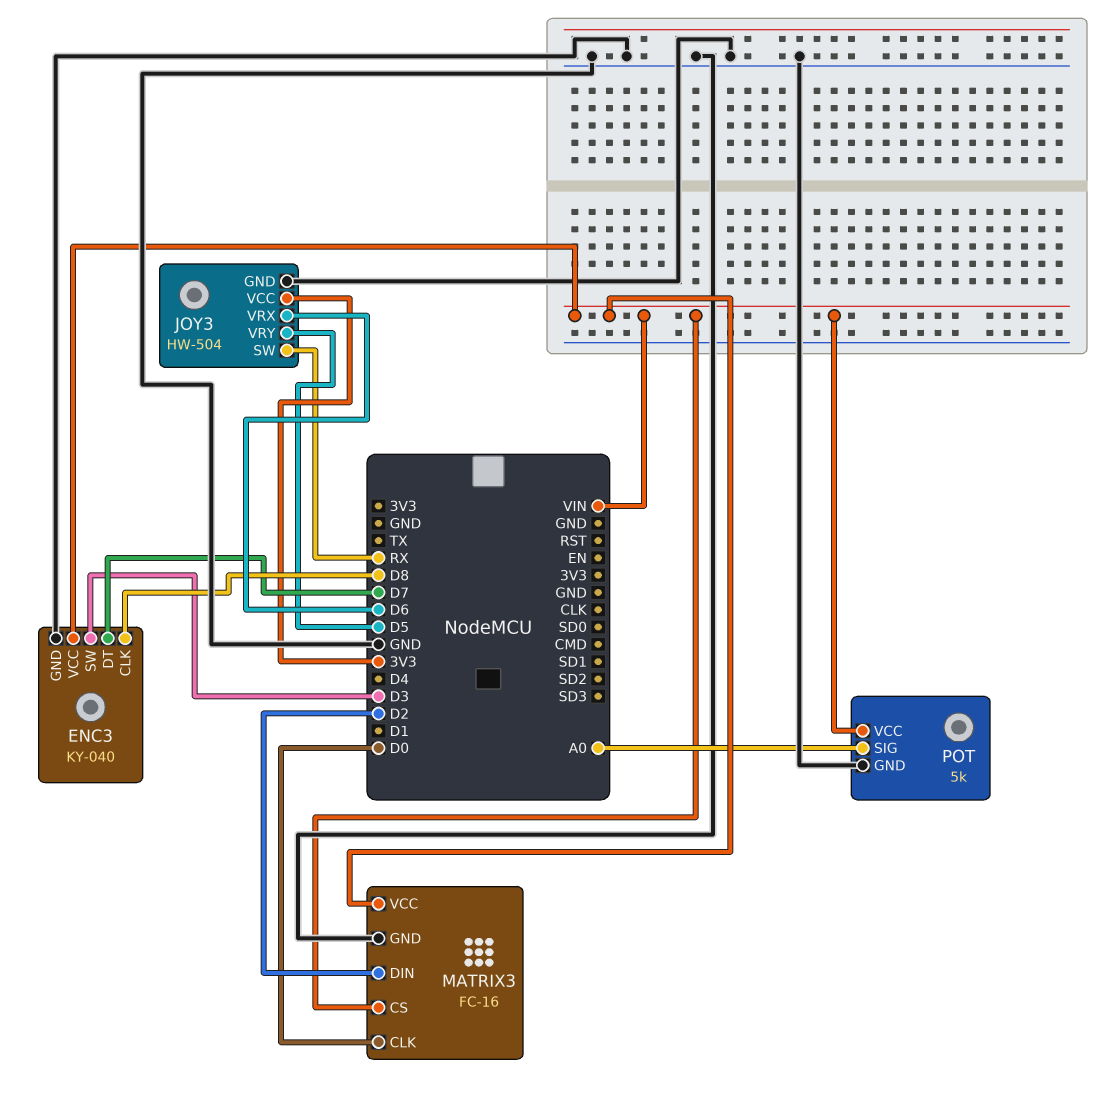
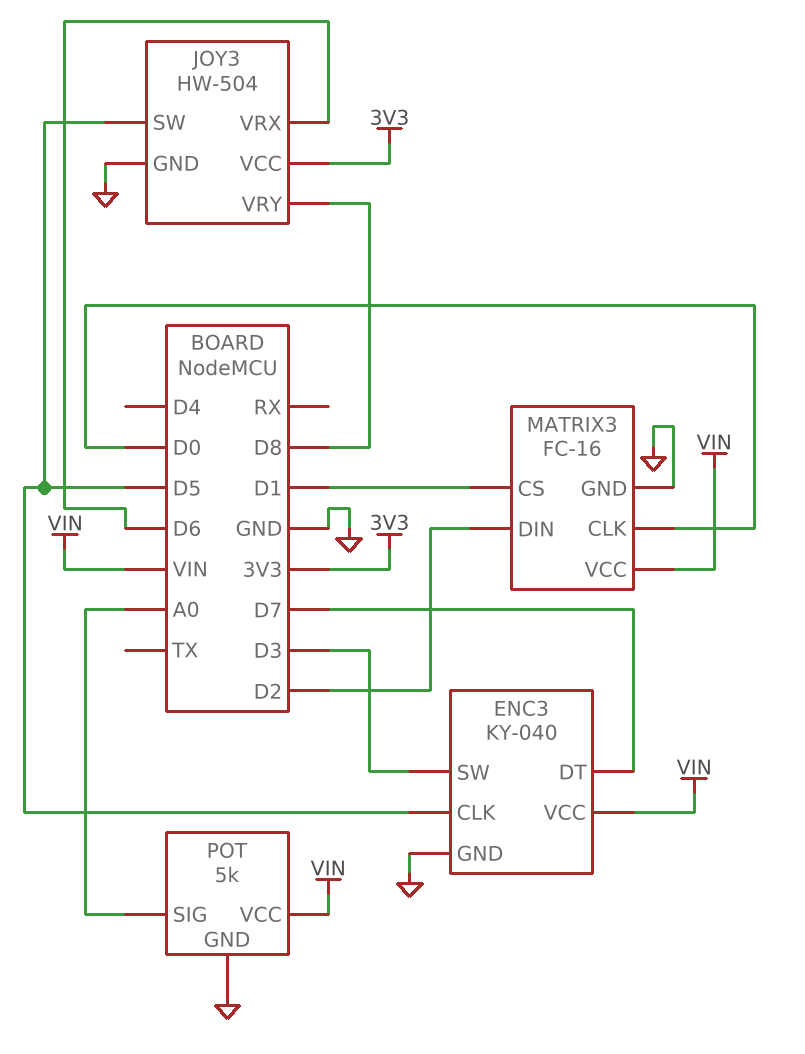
ENC3 pin CLK: D8 -> D5
JOY3 pin SW: RX -> D5
JOY3 pin VRY: D5 -> D8
MATRIX3 pin CS: VIN -> D1

